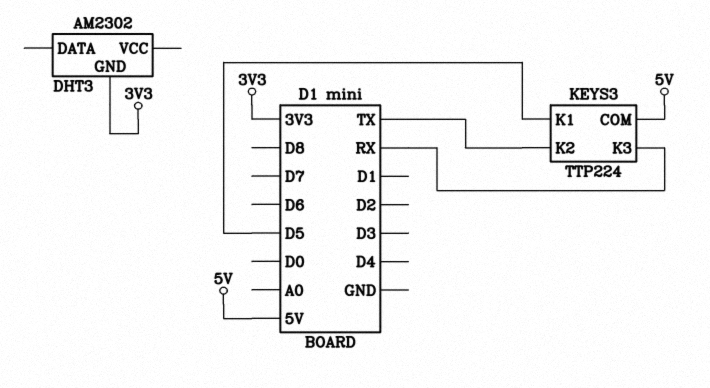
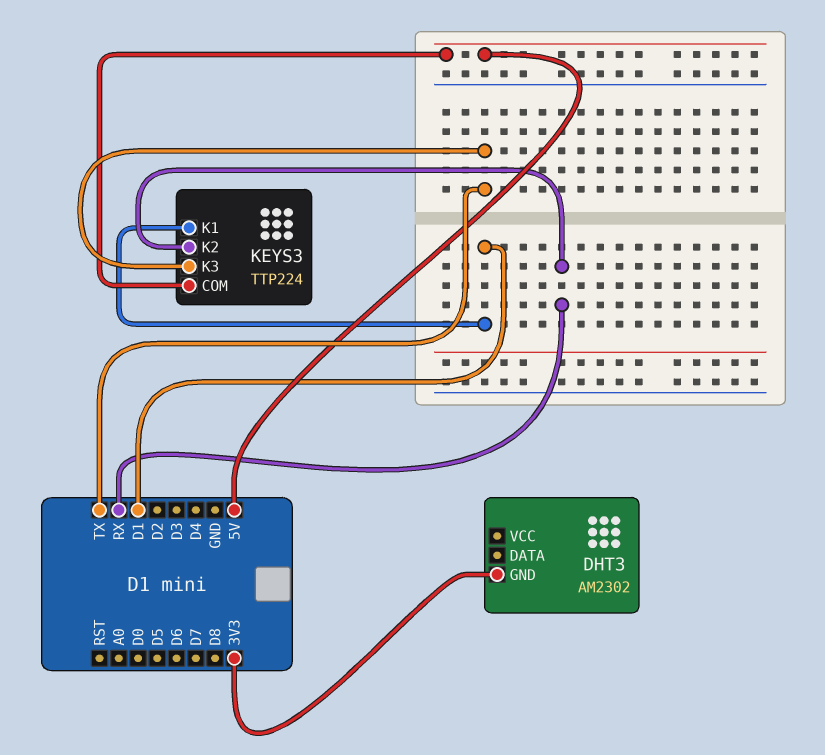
KEYS3 pin K1: D5 -> D1
KEYS3 pin K2: TX -> RX
KEYS3 pin K3: RX -> TX

